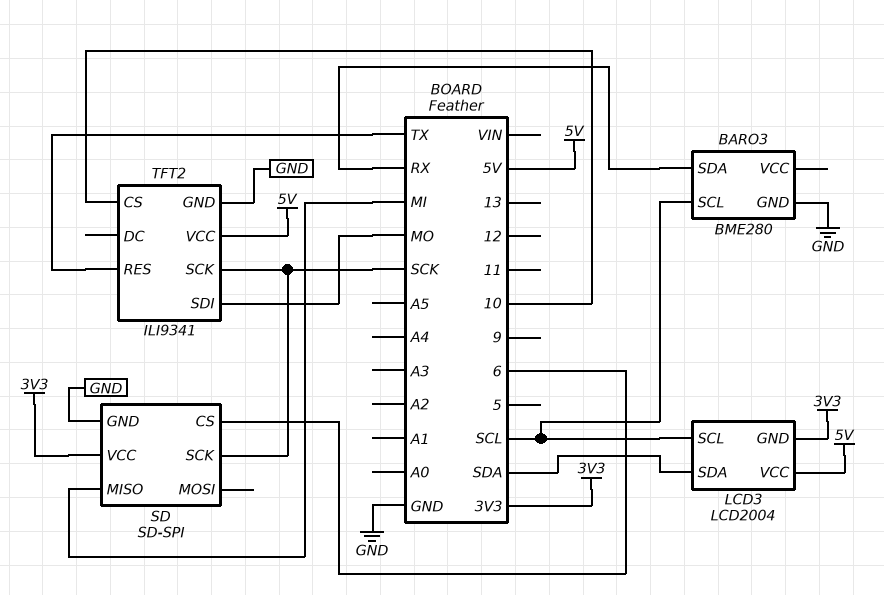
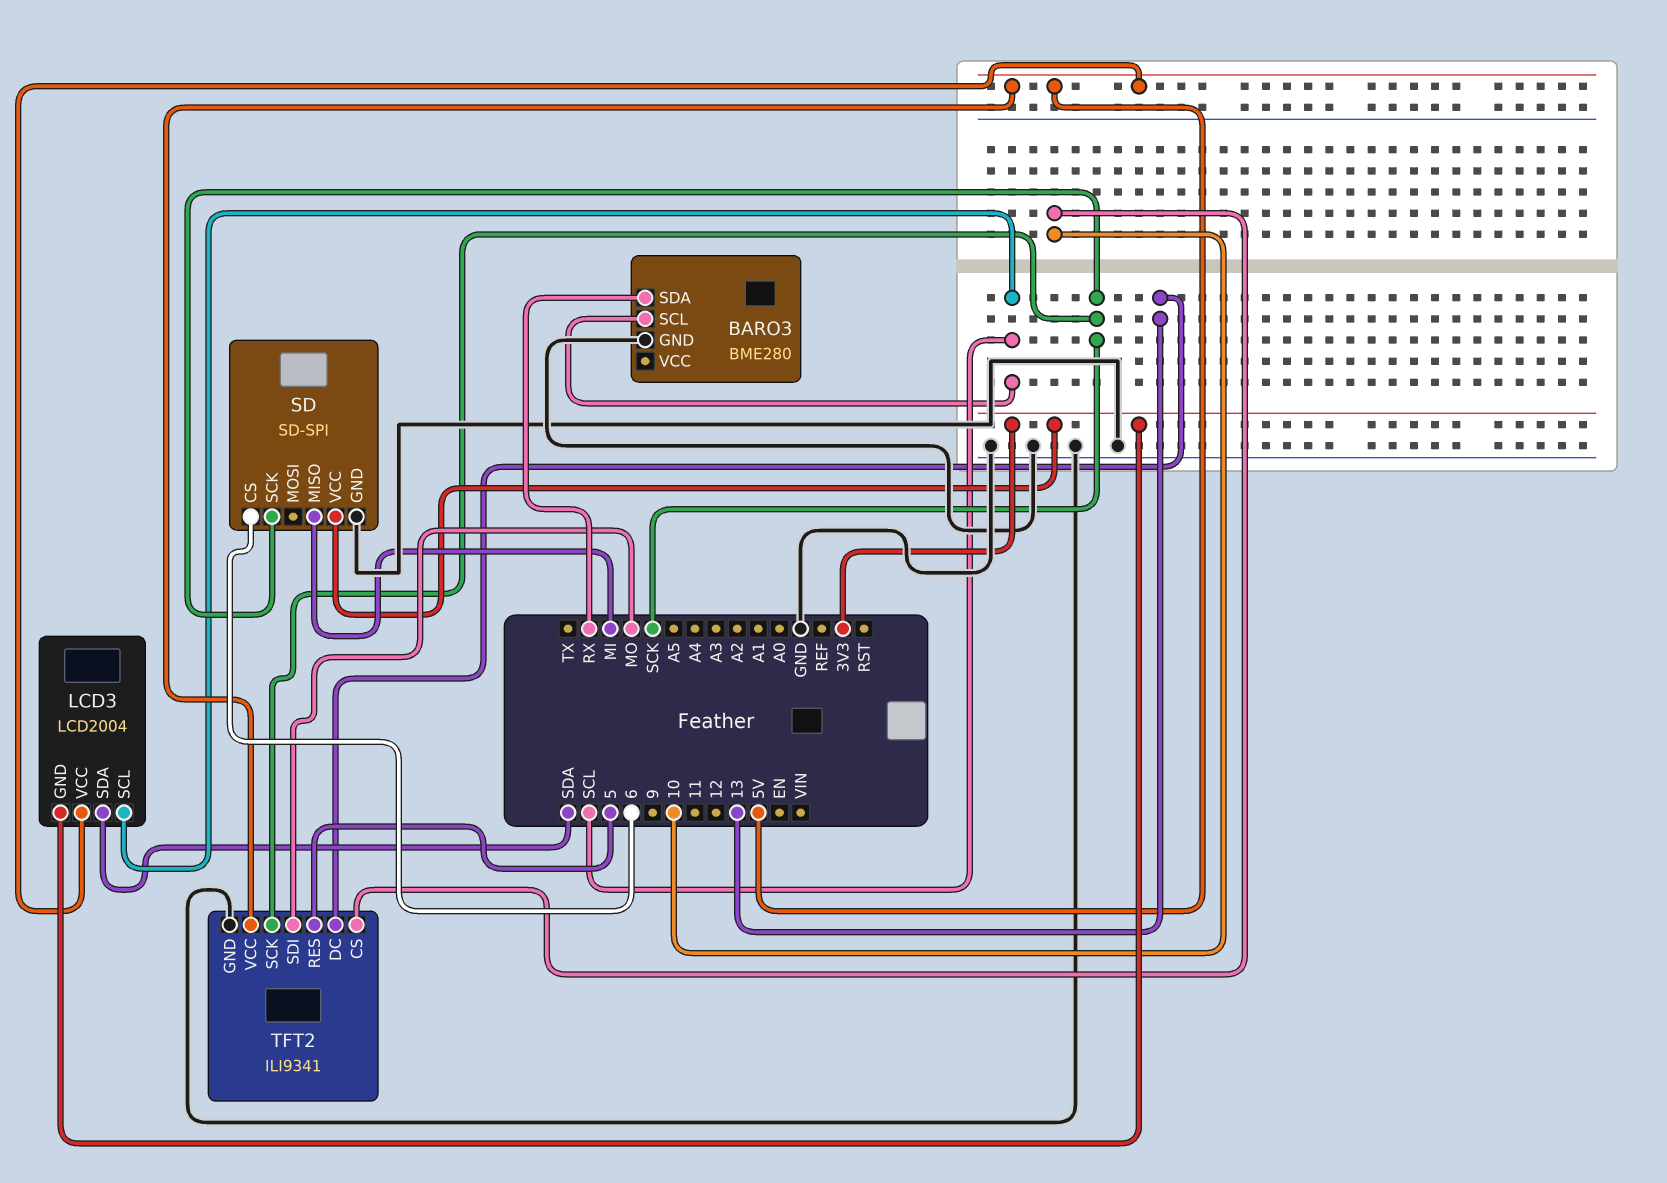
TFT2 pin DC: none -> 13
TFT2 pin RES: TX -> 5

